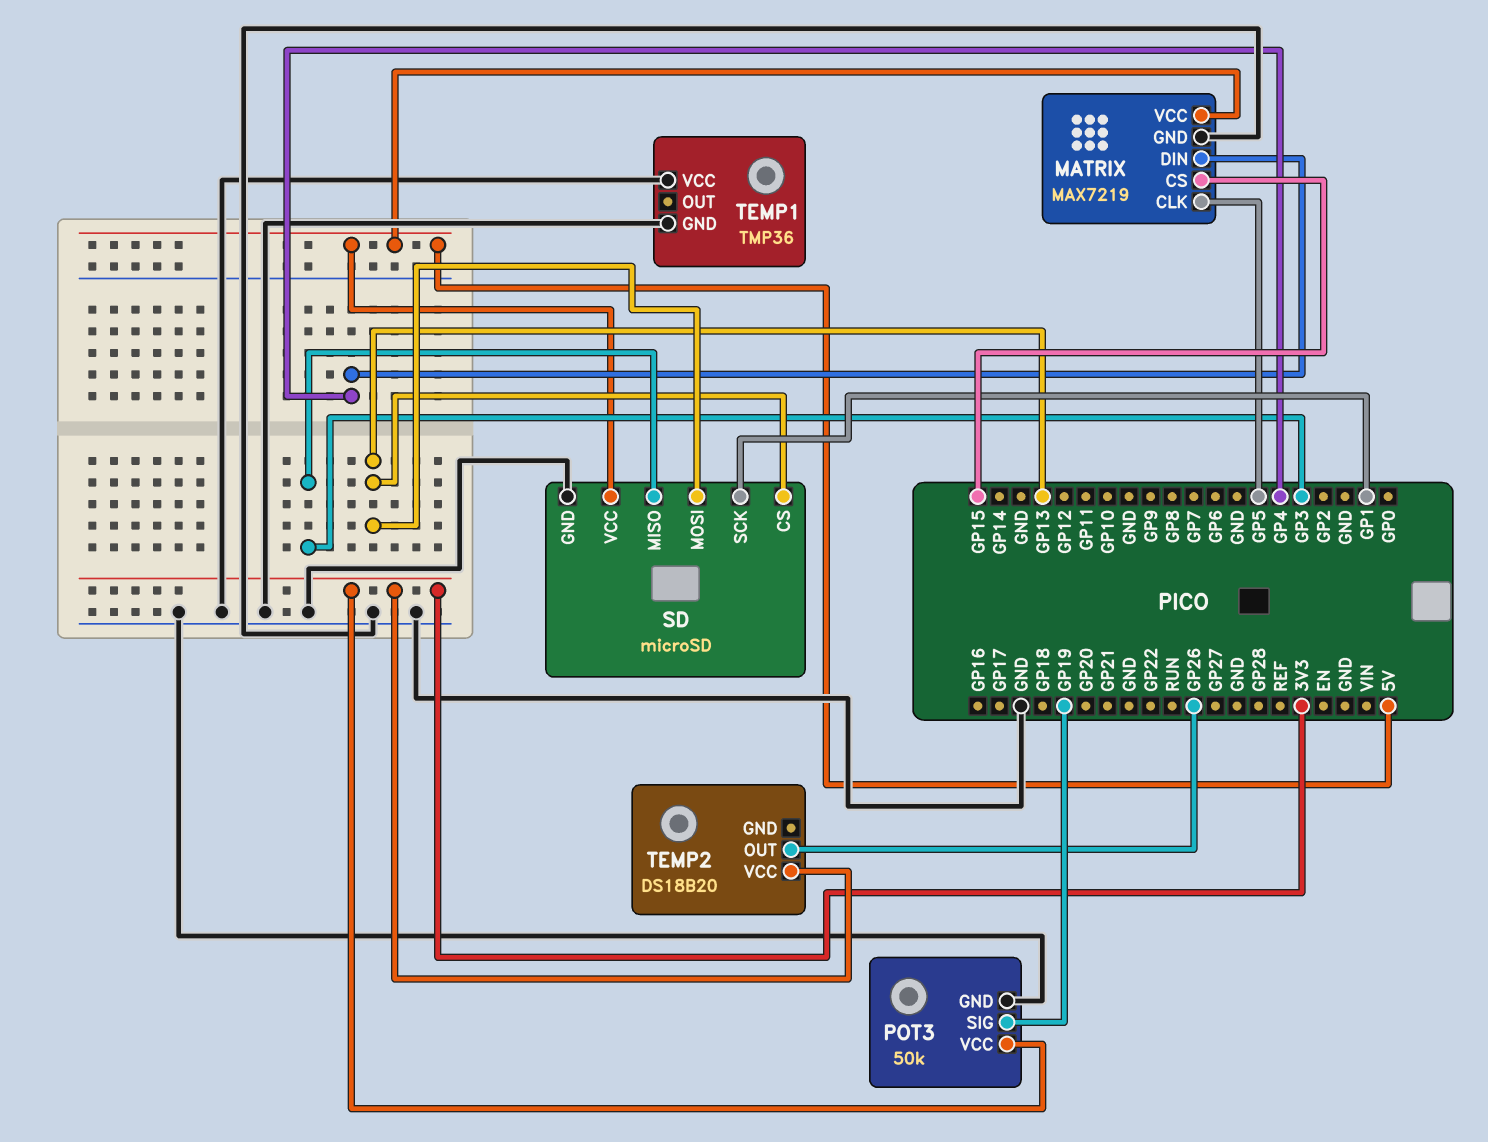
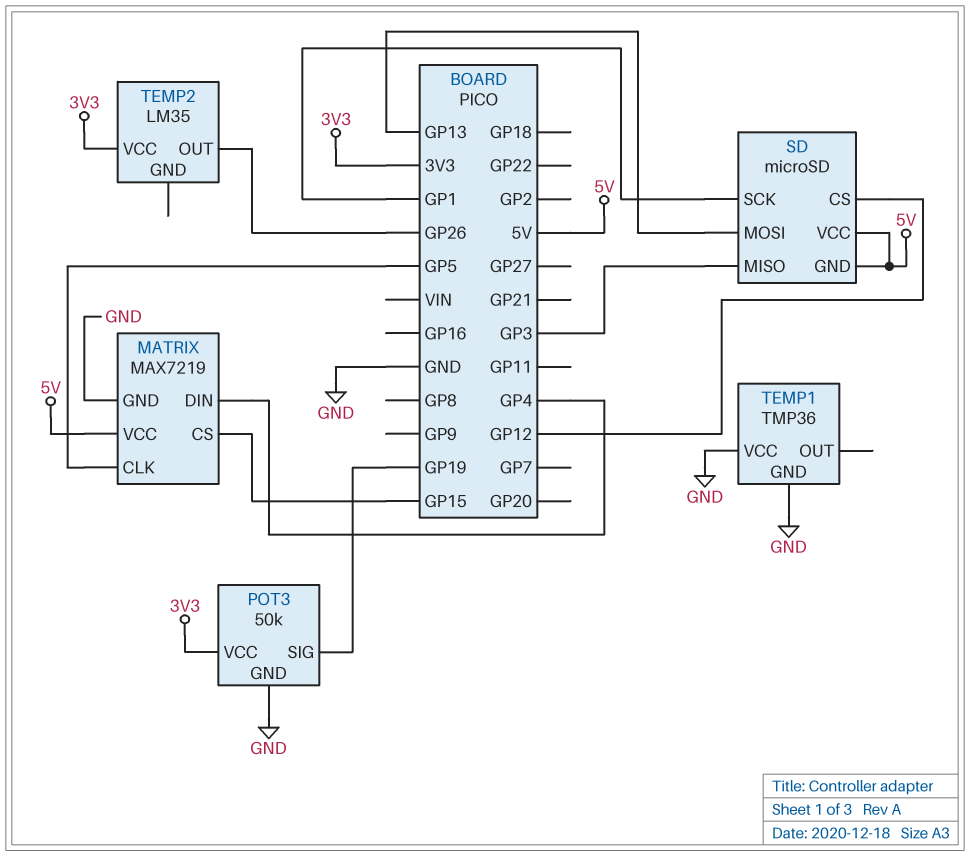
SD pin CS: GP13 -> GP12
SD pin GND: GND -> 5V
TEMP2: DS18B20 -> LM35

